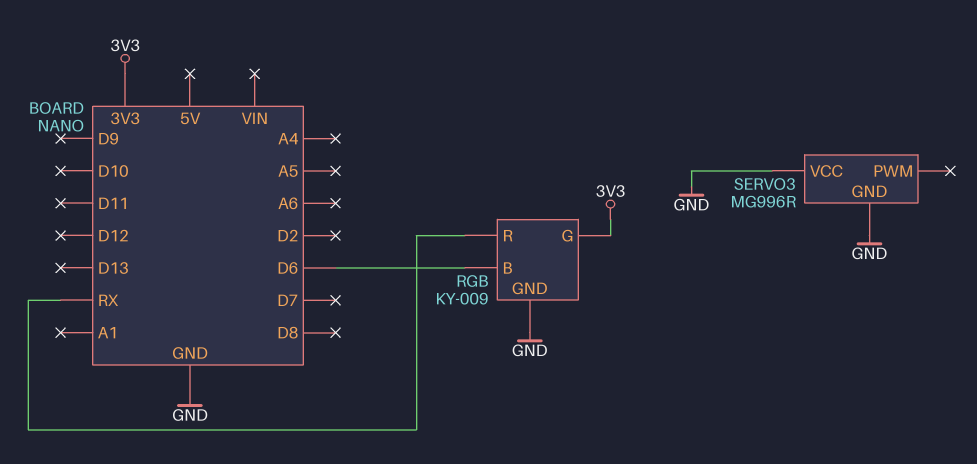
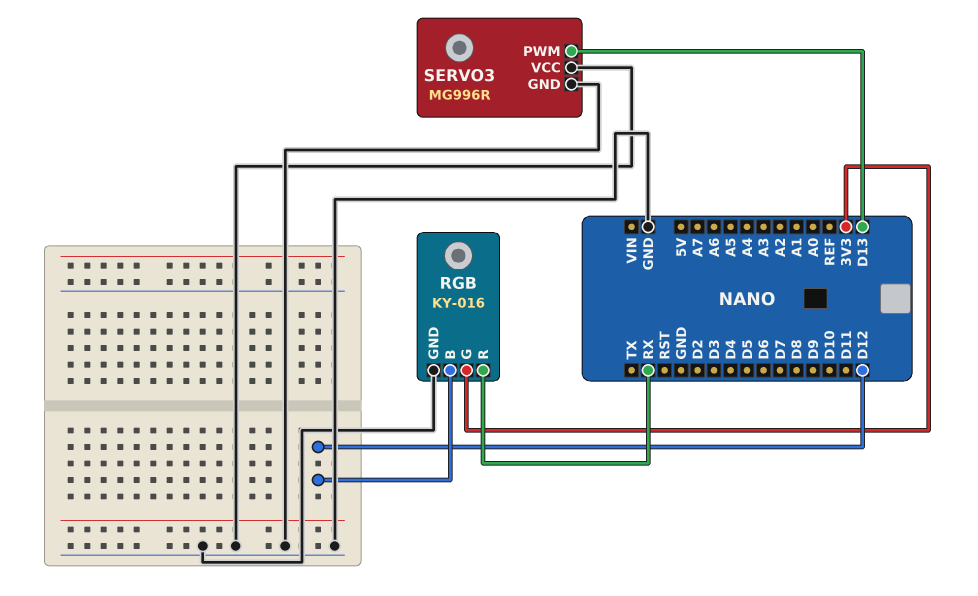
RGB: KY-009 -> KY-016
RGB pin B: D6 -> D12
SERVO3 pin PWM: none -> D13

